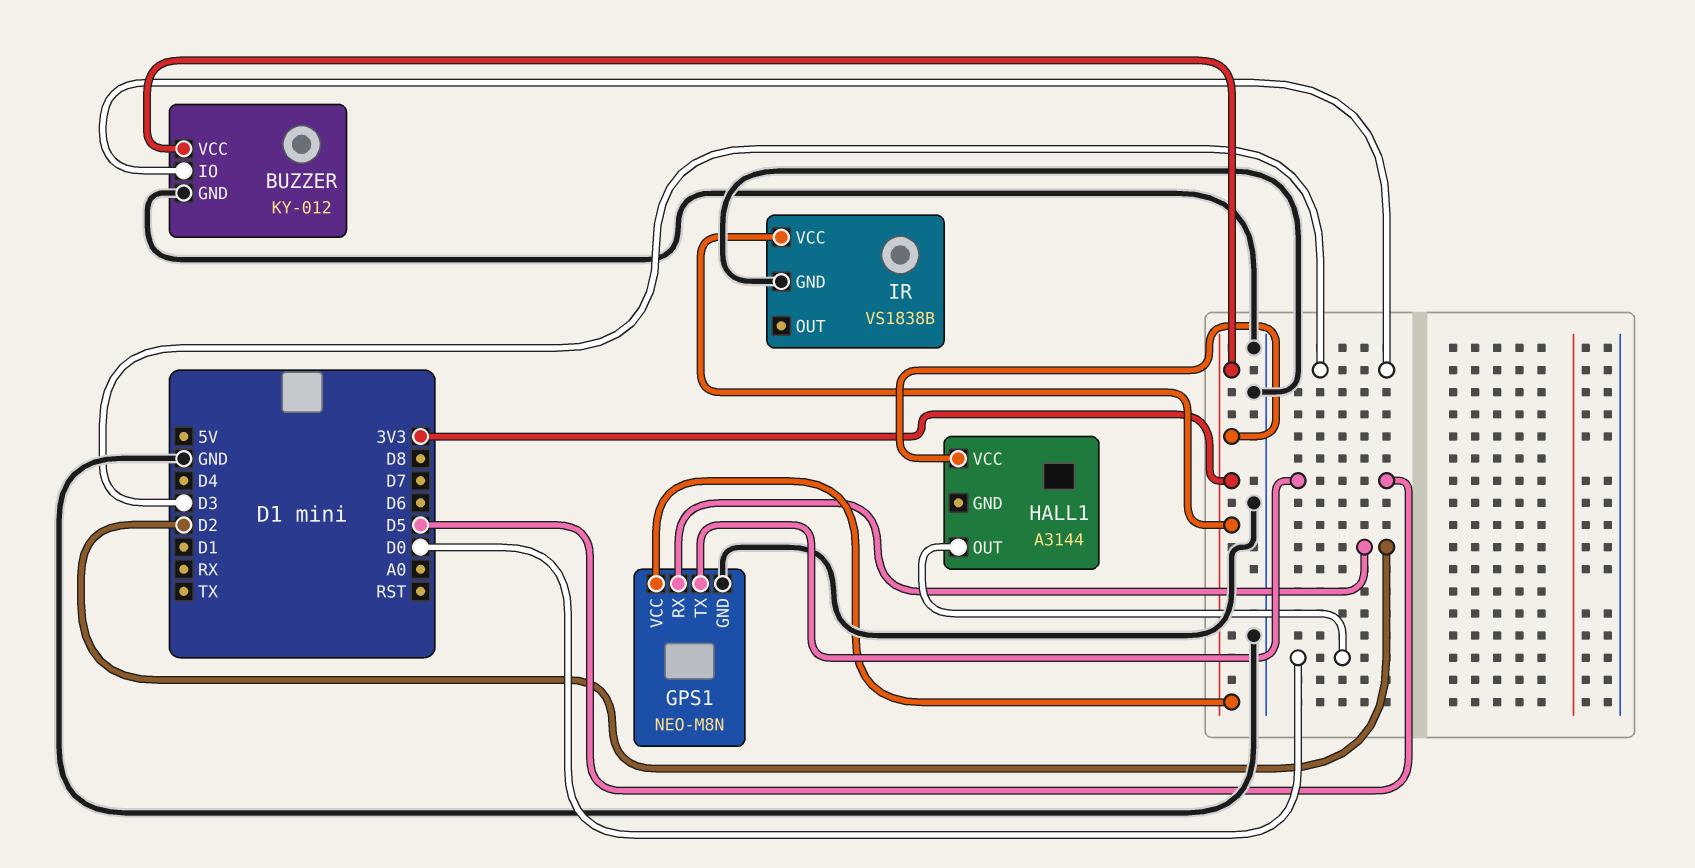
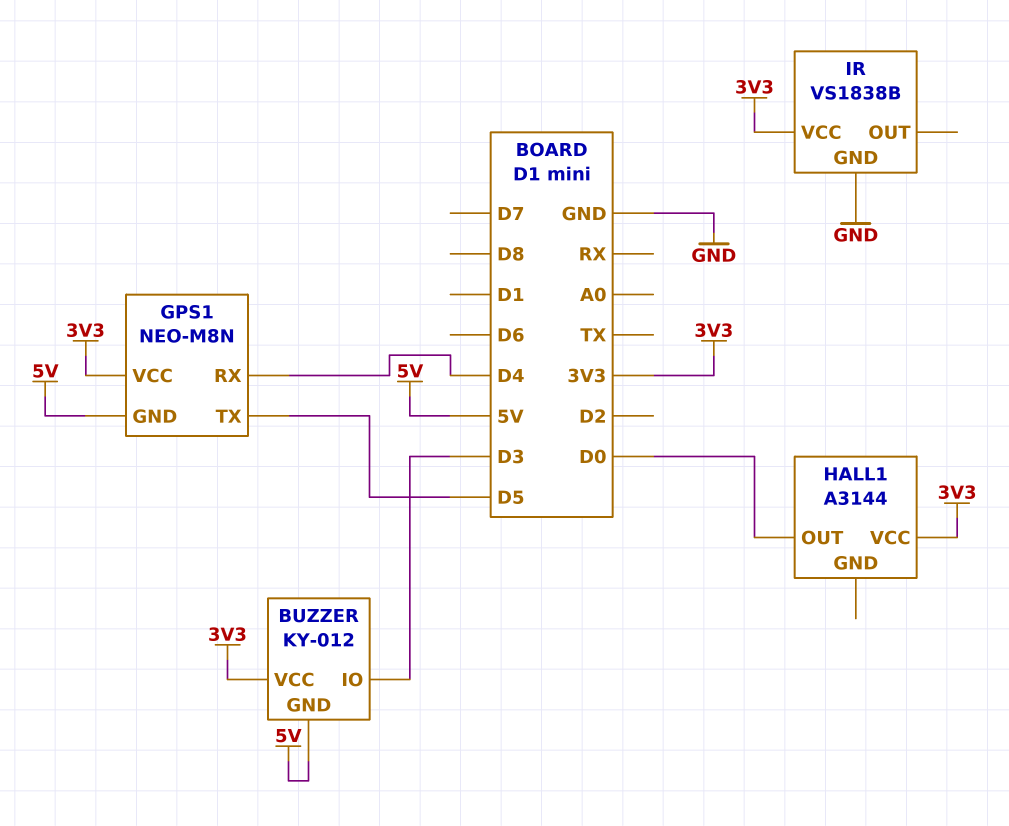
BUZZER pin GND: GND -> 5V
GPS1 pin GND: GND -> 5V
GPS1 pin RX: D2 -> D4

